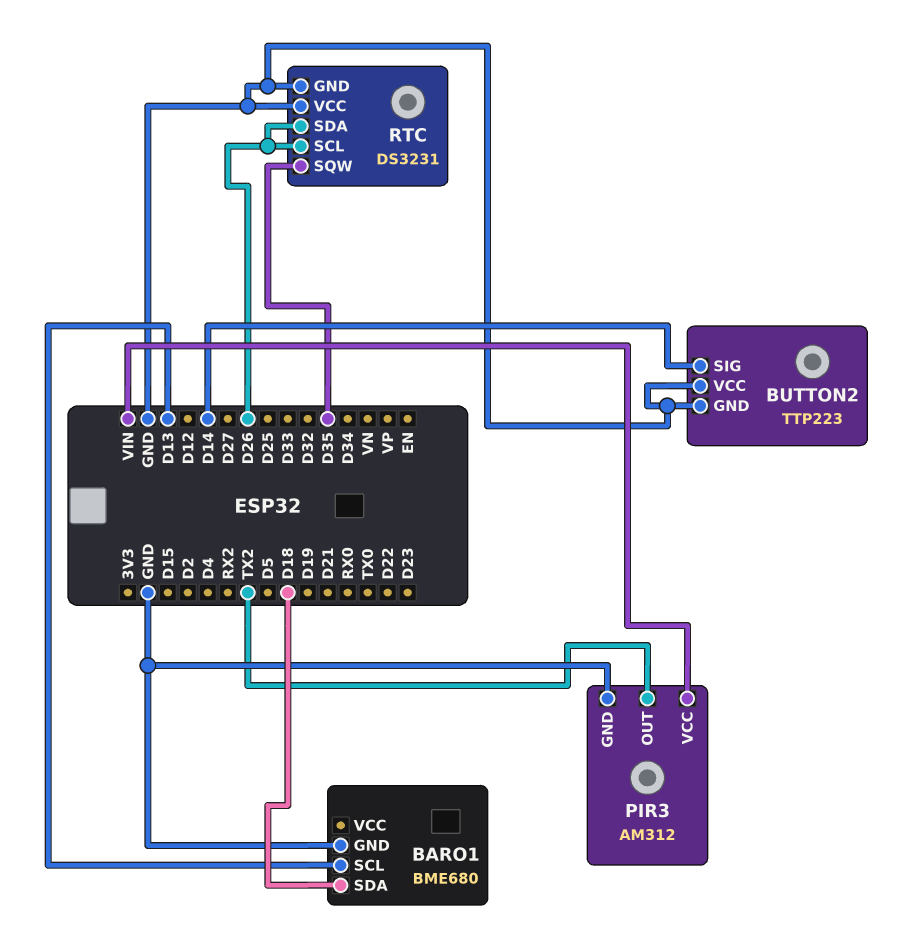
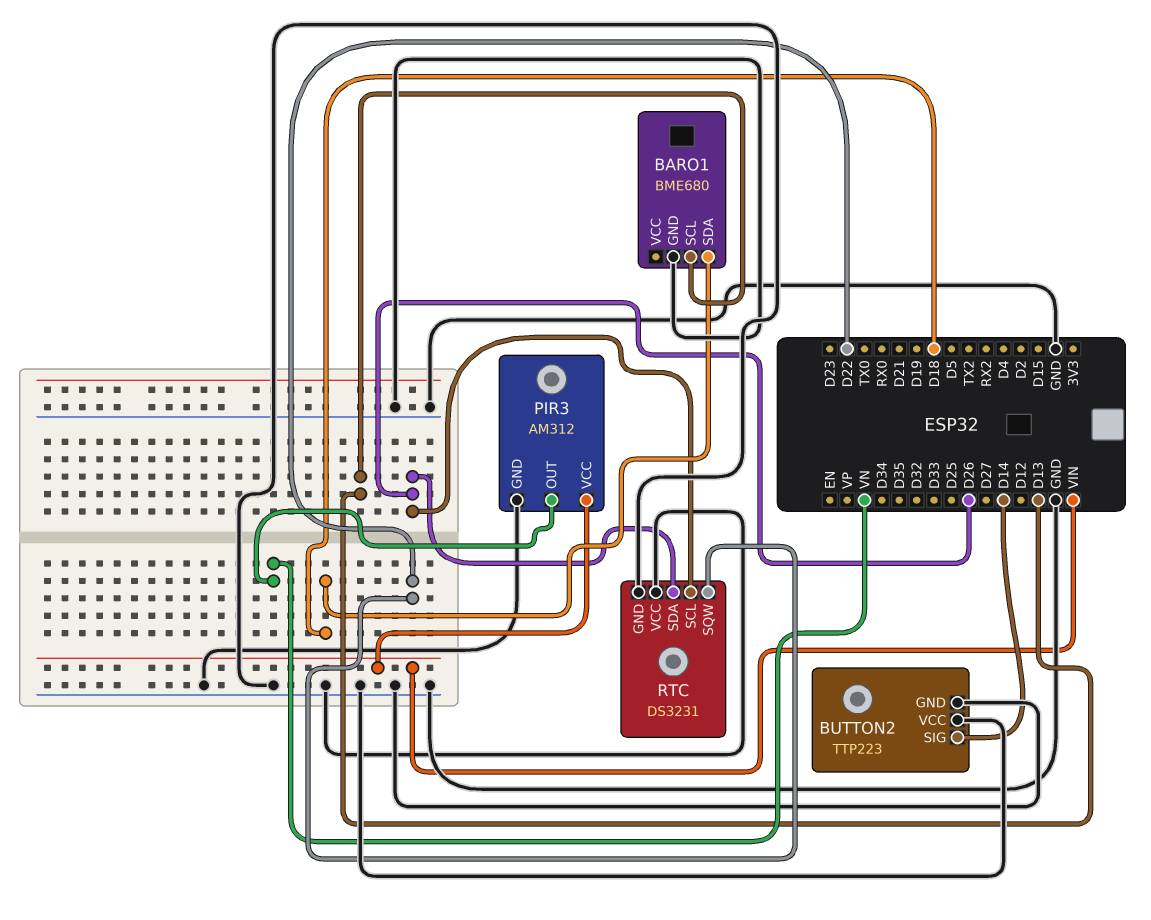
PIR3 pin OUT: TX2 -> VN
RTC pin SQW: D35 -> D22

